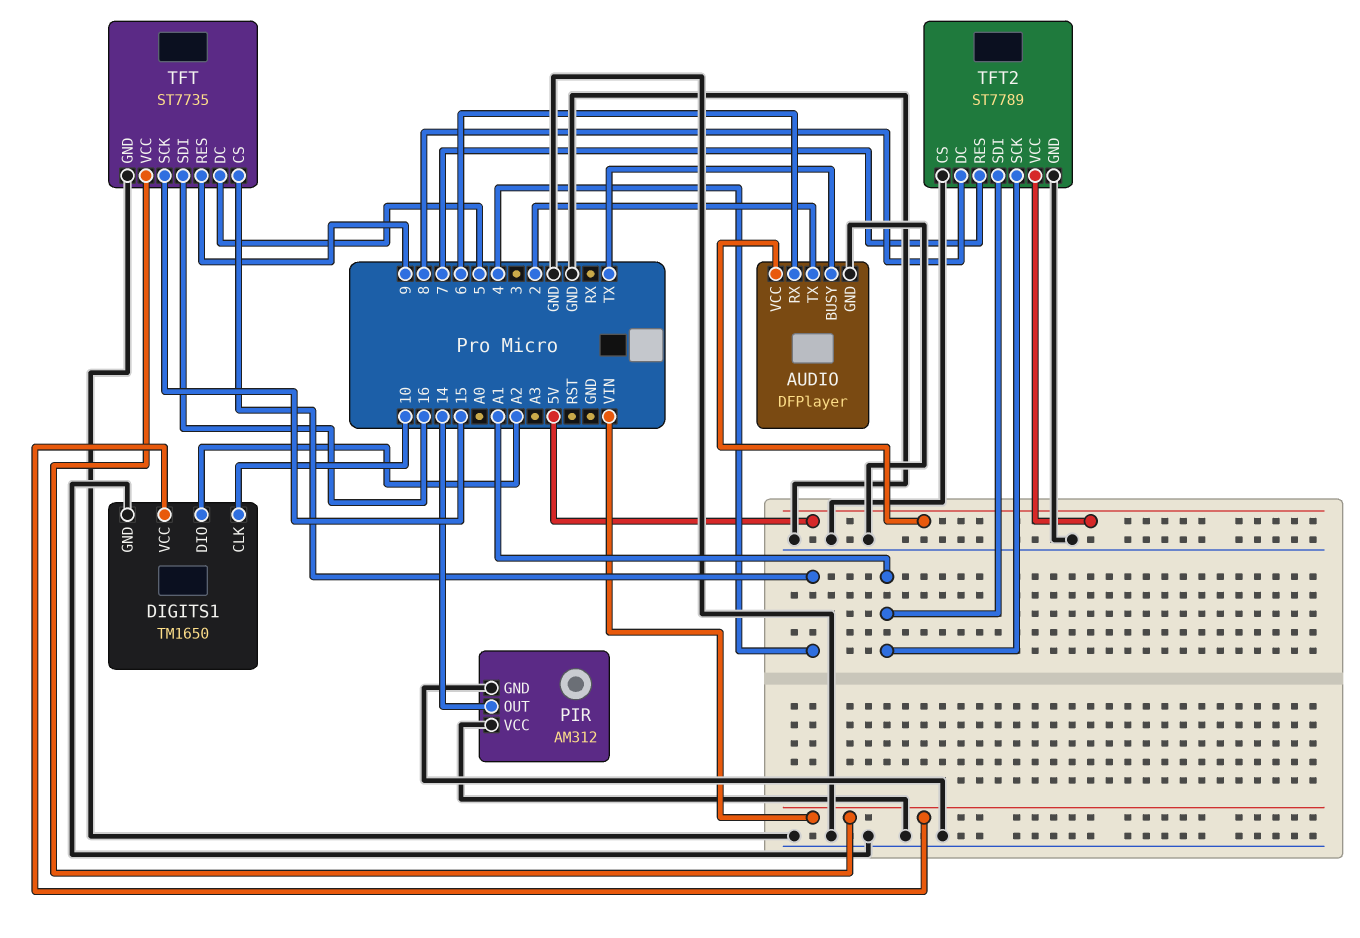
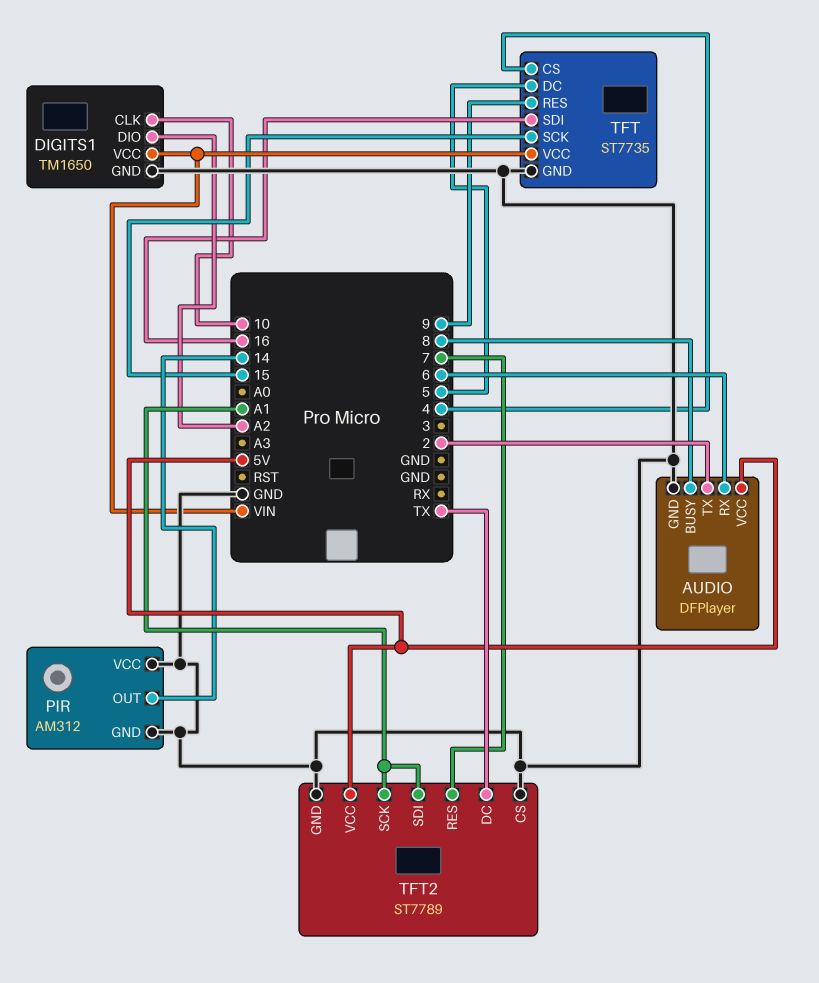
AUDIO pin BUSY: TX -> 8
TFT2 pin DC: 8 -> TX

